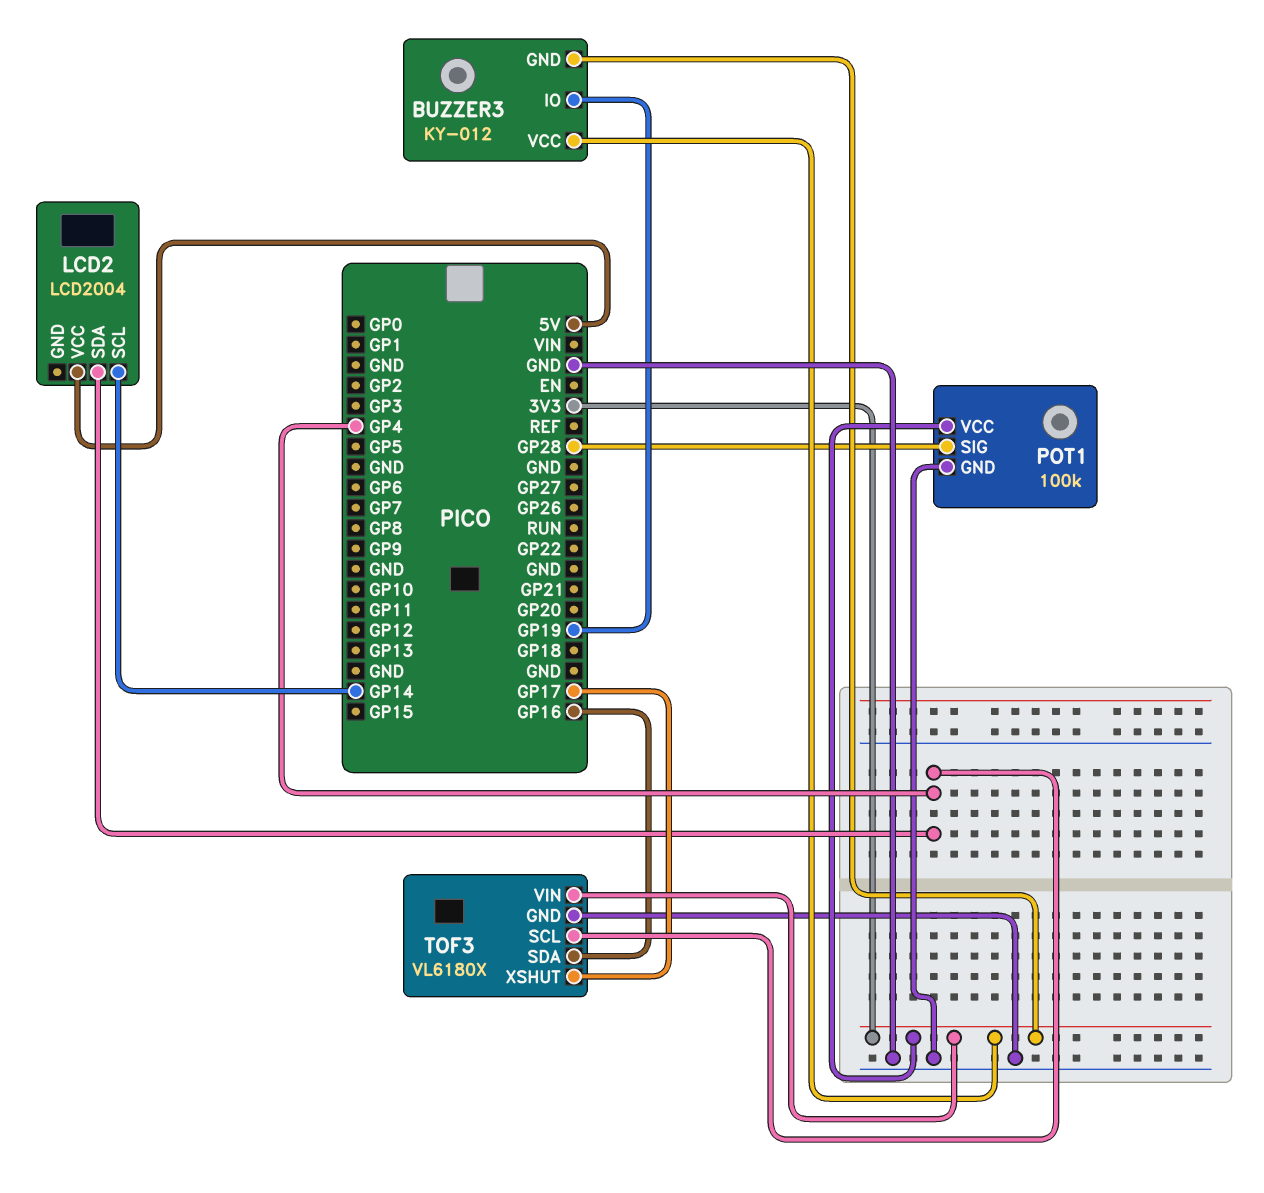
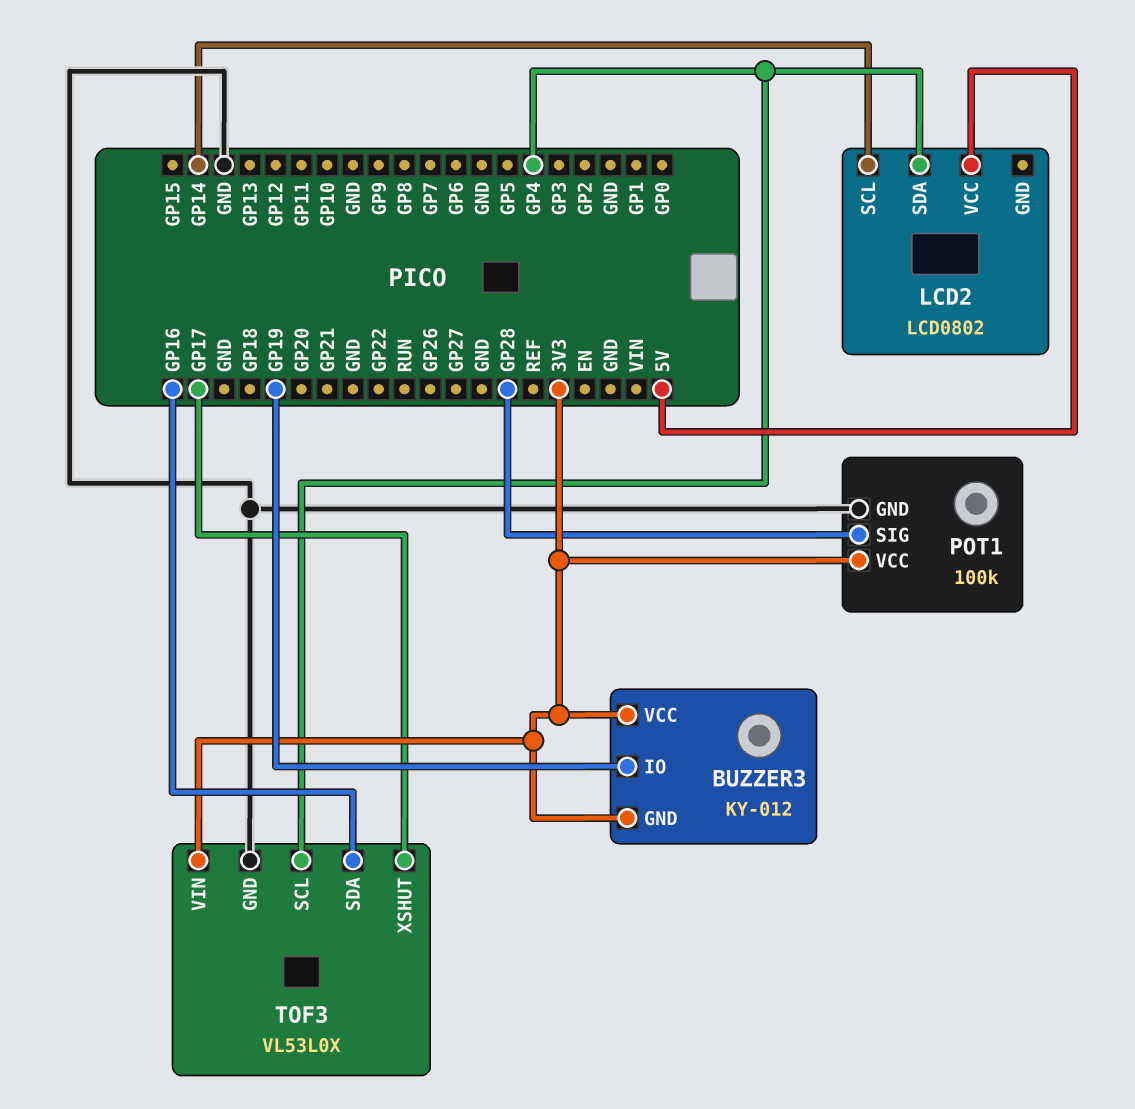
LCD2: LCD2004 -> LCD0802
TOF3: VL6180X -> VL53L0X

